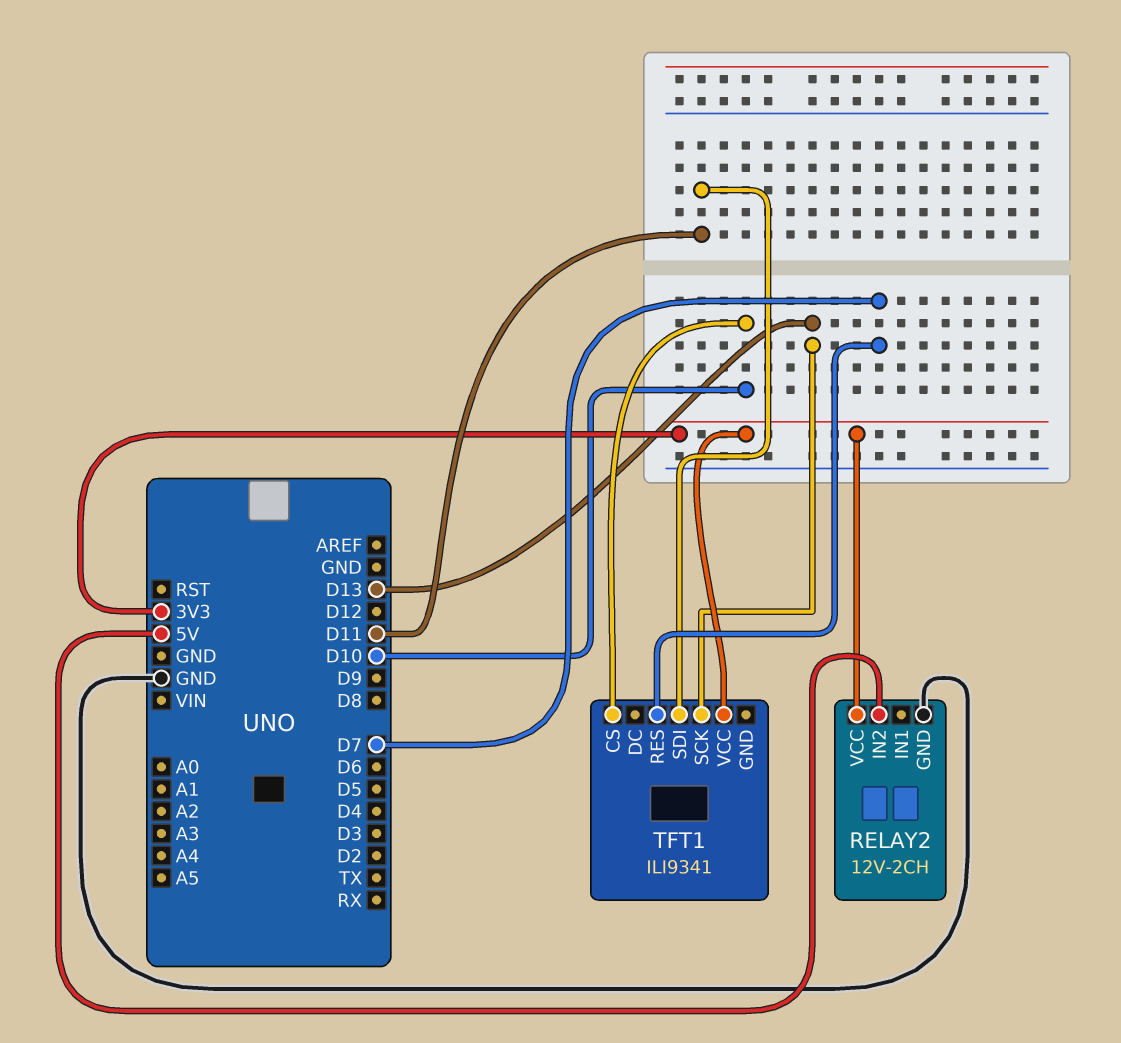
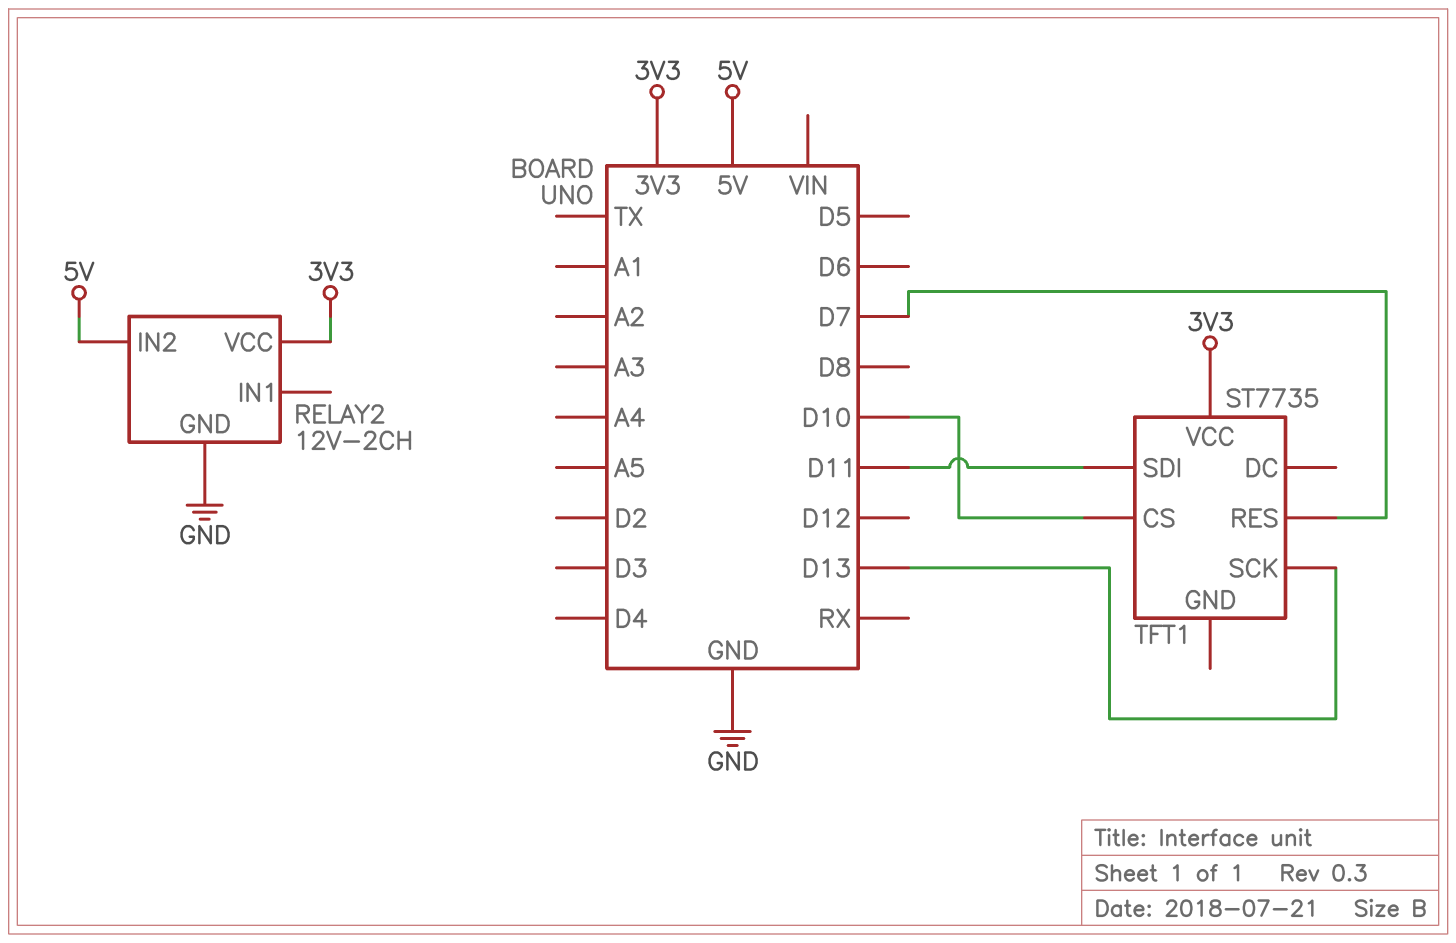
TFT1: ILI9341 -> ST7735

